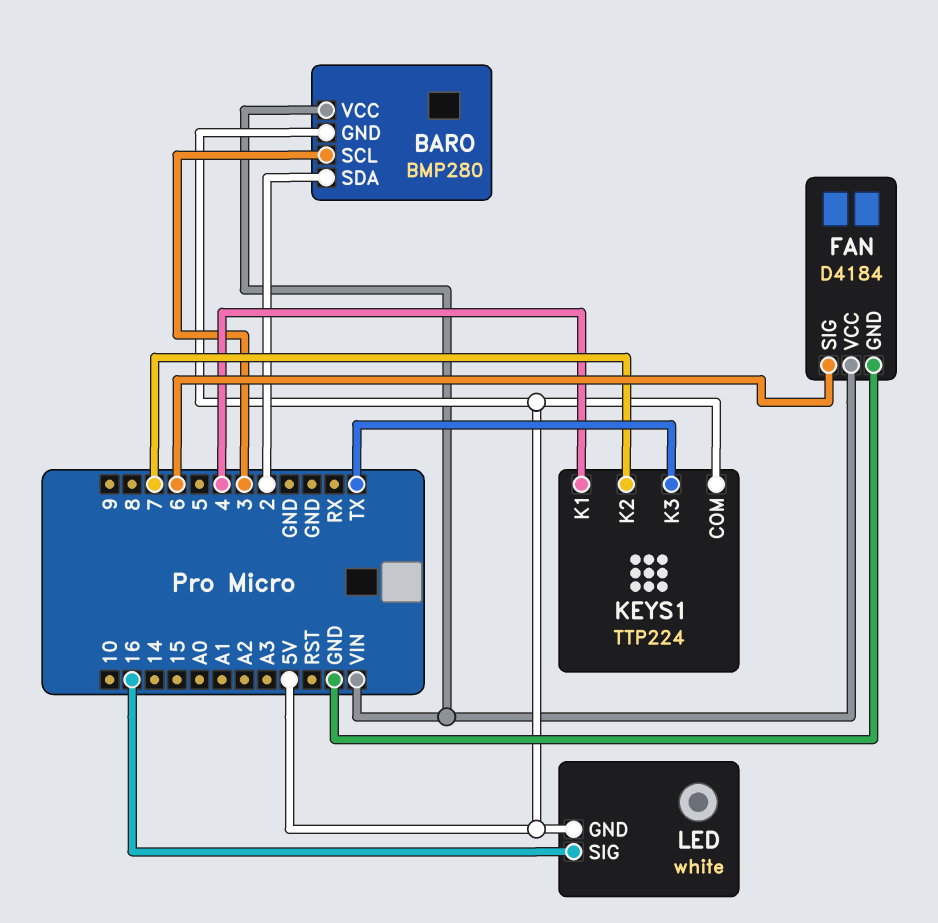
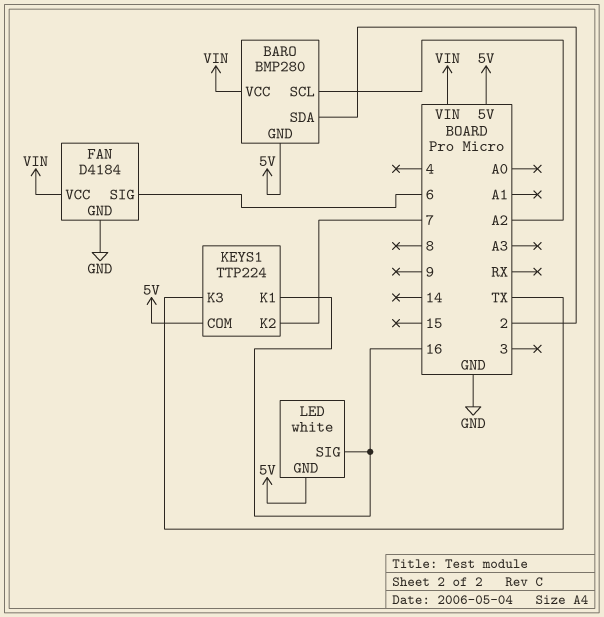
BARO pin SCL: 3 -> A2
KEYS1 pin K1: 4 -> 16

